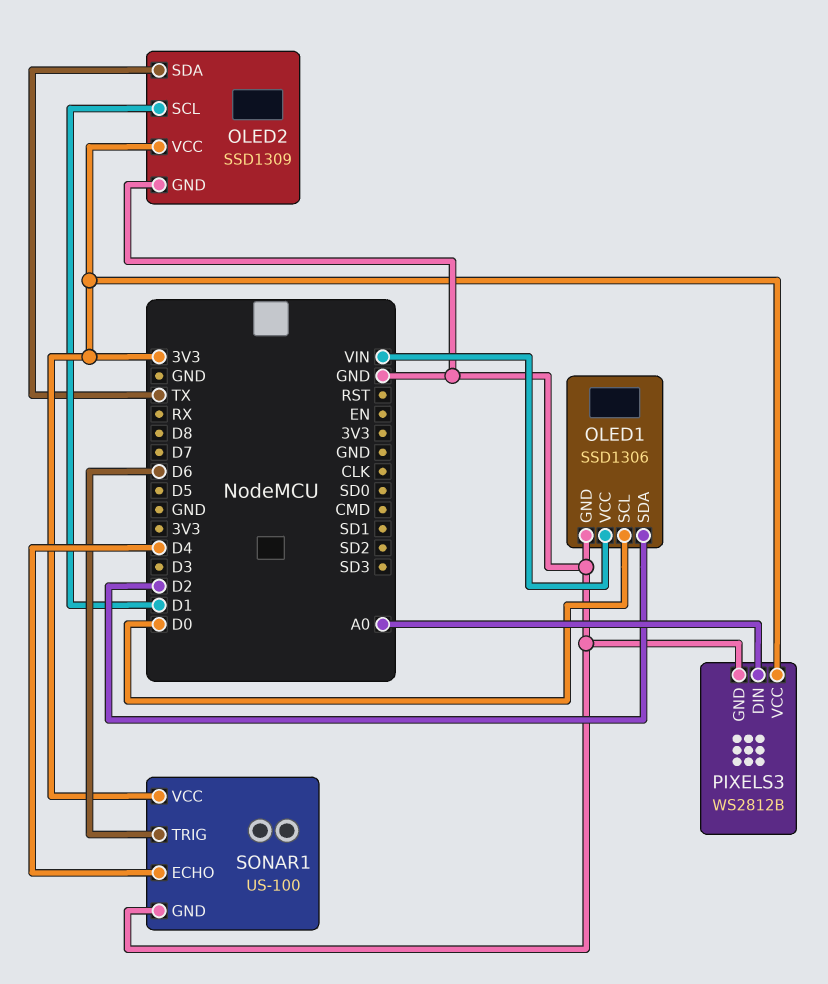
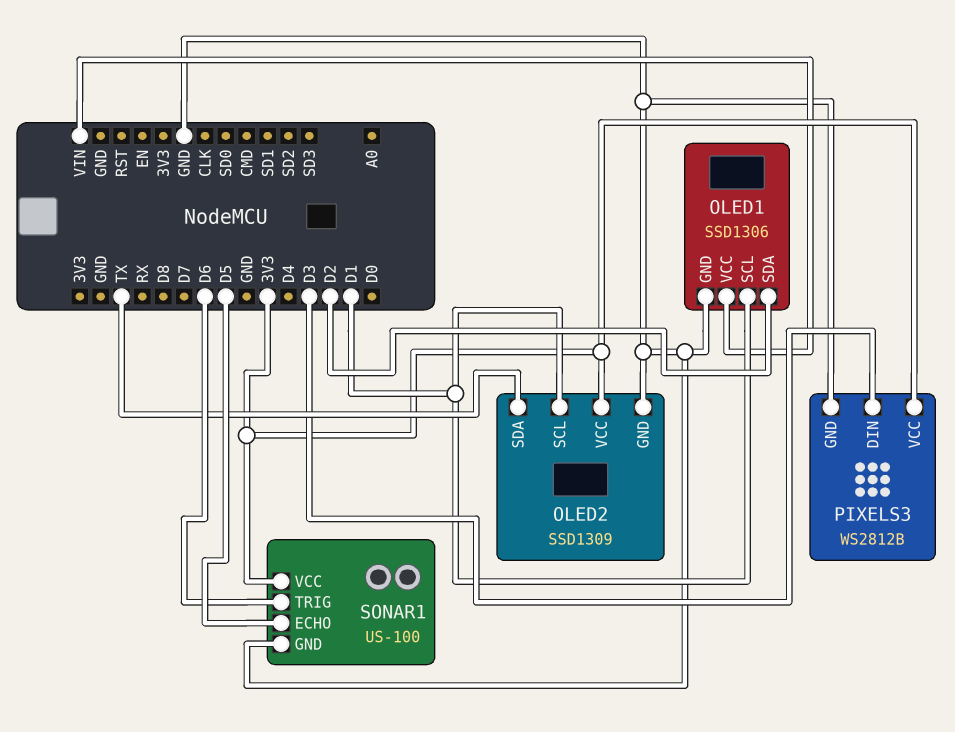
OLED1 pin SCL: D0 -> D1
PIXELS3 pin DIN: A0 -> D3
SONAR1 pin ECHO: D4 -> D5

